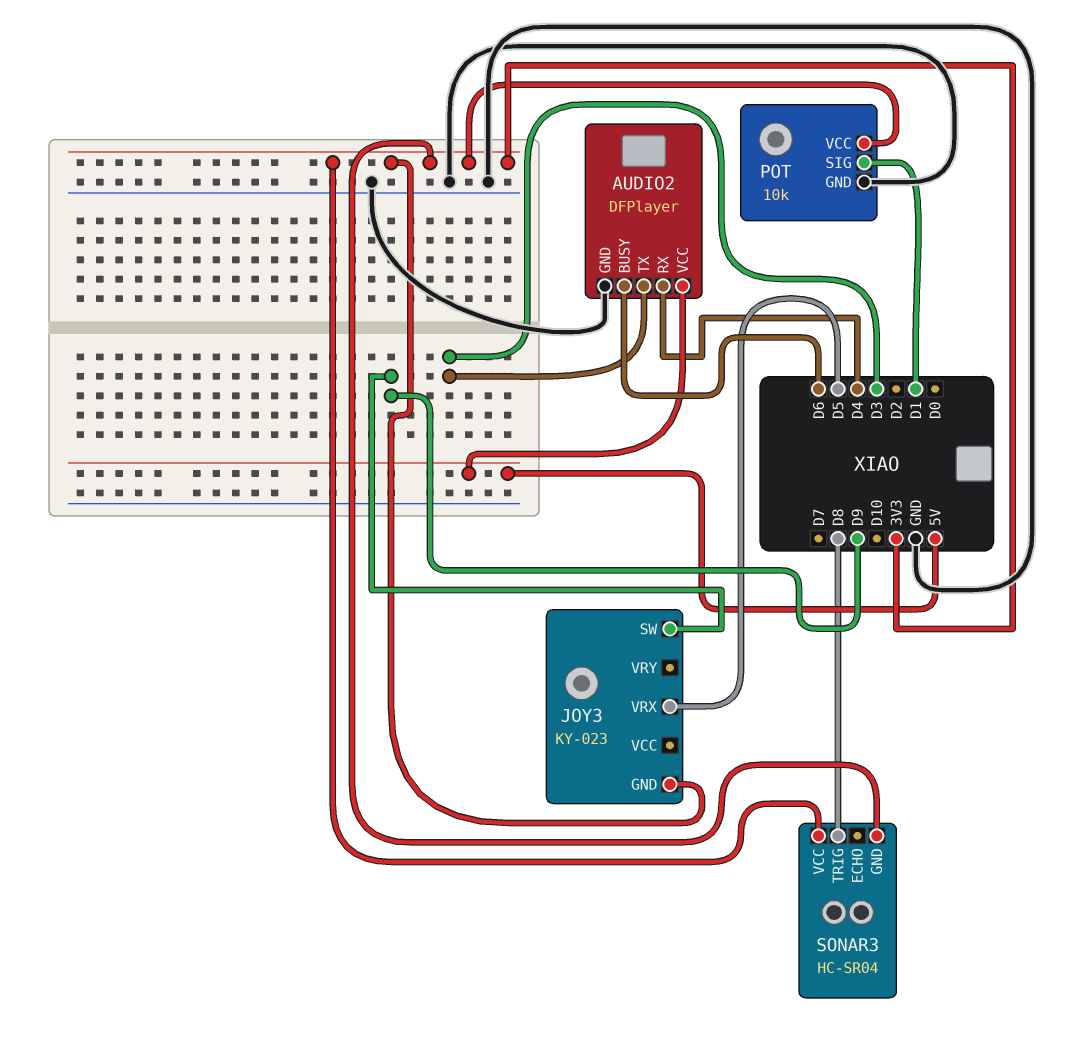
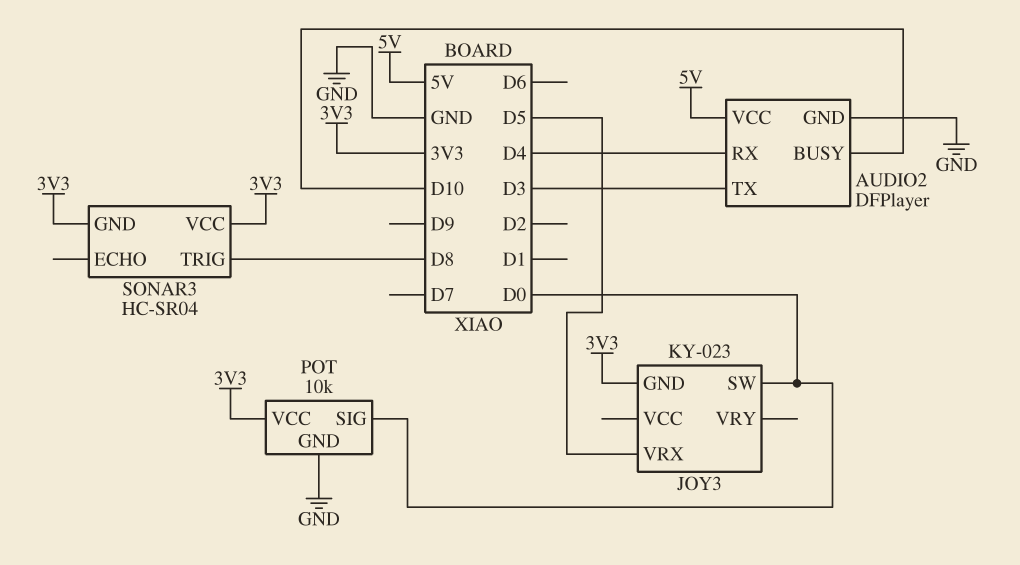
AUDIO2 pin BUSY: D6 -> D10
JOY3 pin SW: D9 -> D0
POT pin SIG: D1 -> D0

